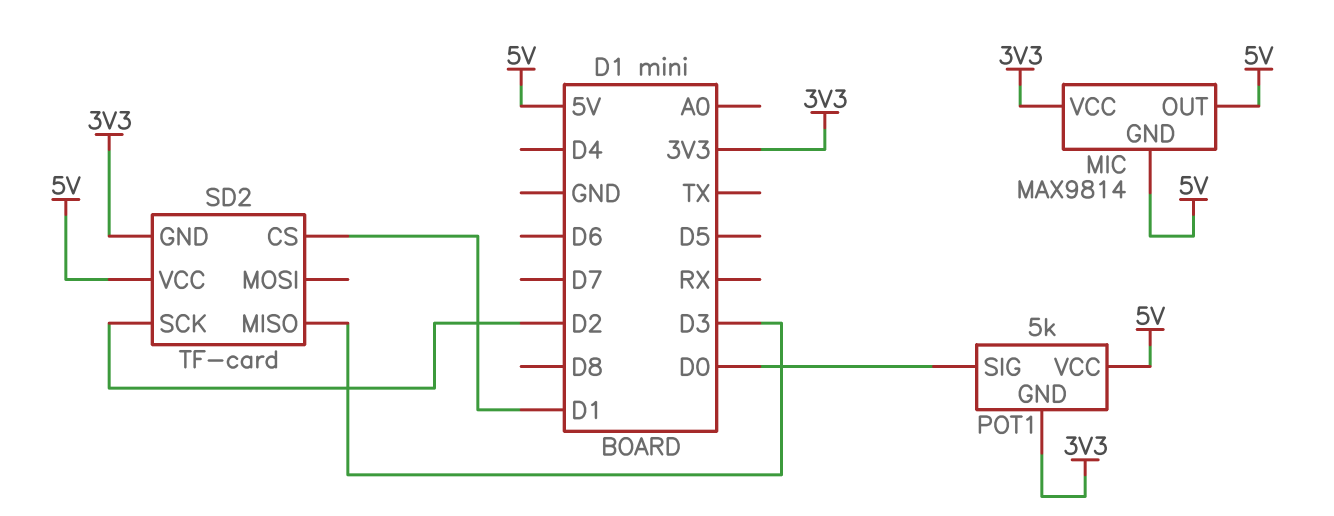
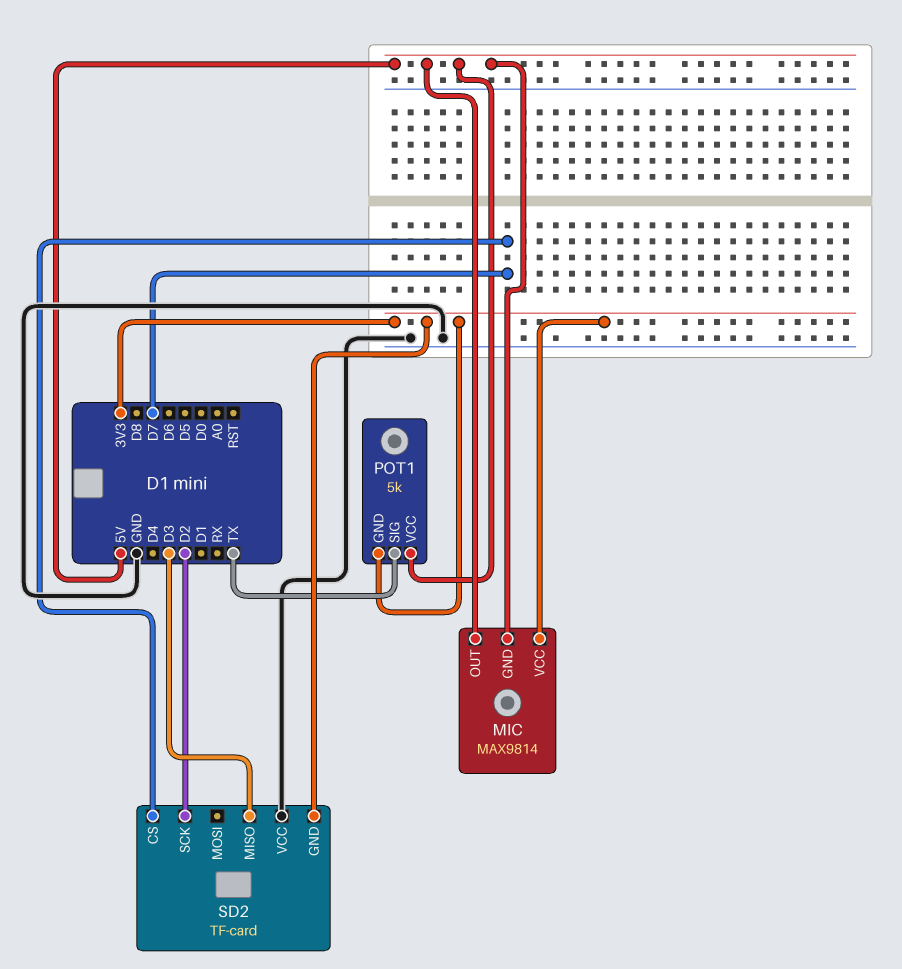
POT1 pin SIG: D0 -> TX
SD2 pin CS: D1 -> D7
SD2 pin VCC: 5V -> GND

